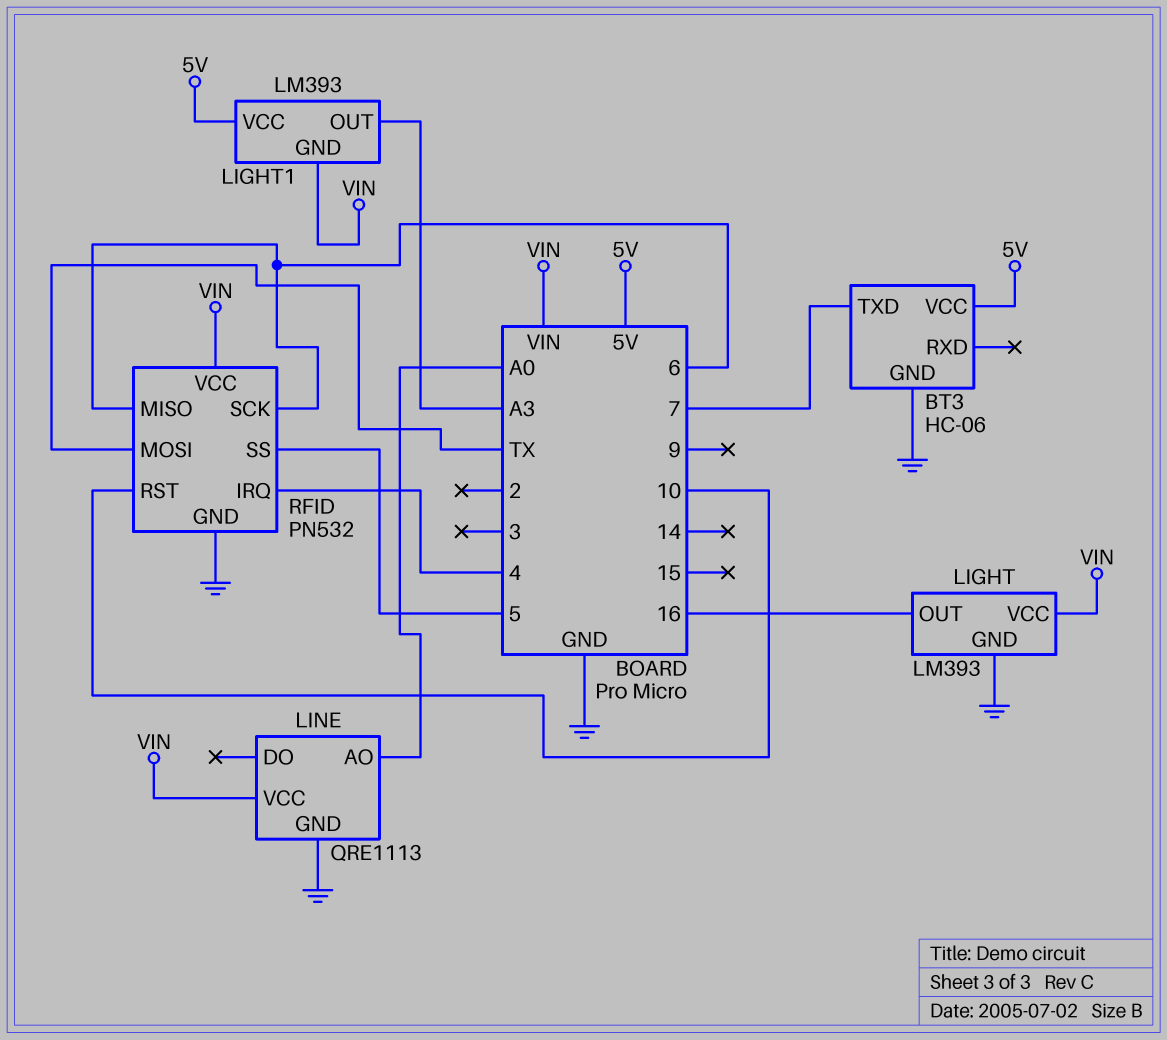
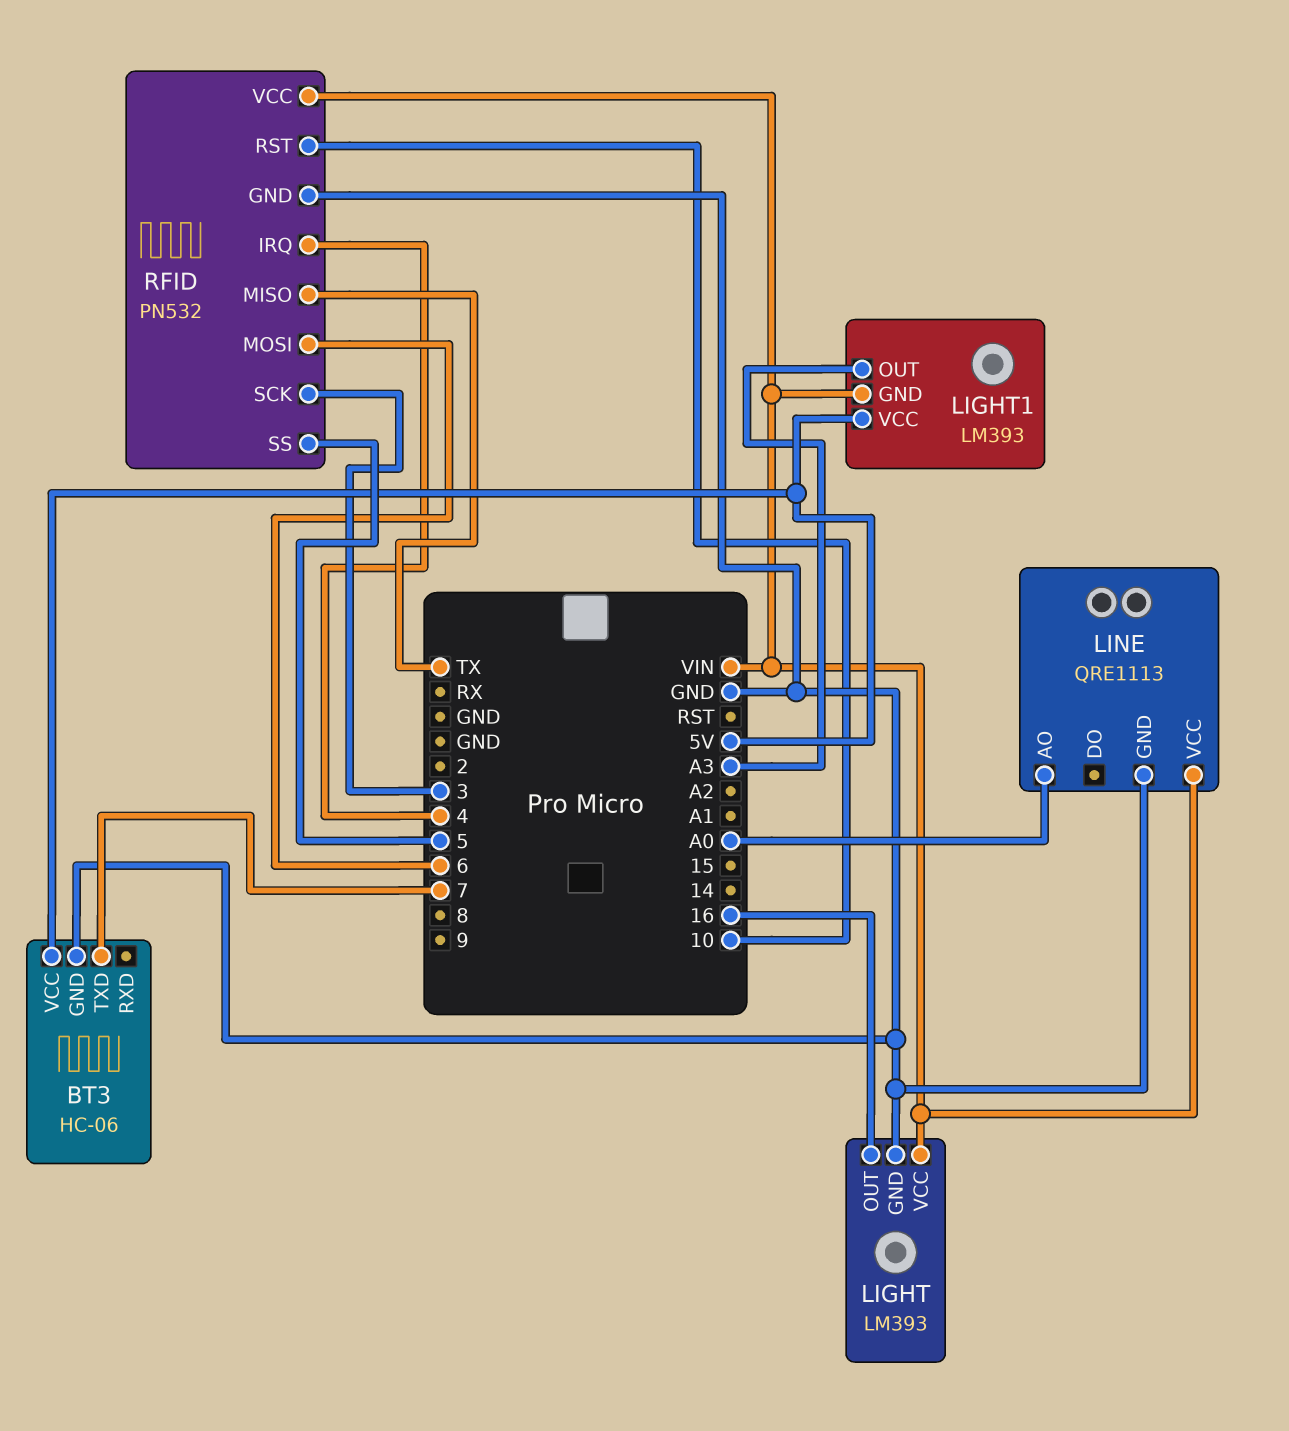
RFID pin MISO: 6 -> TX
RFID pin MOSI: TX -> 6
RFID pin SCK: 6 -> 3

